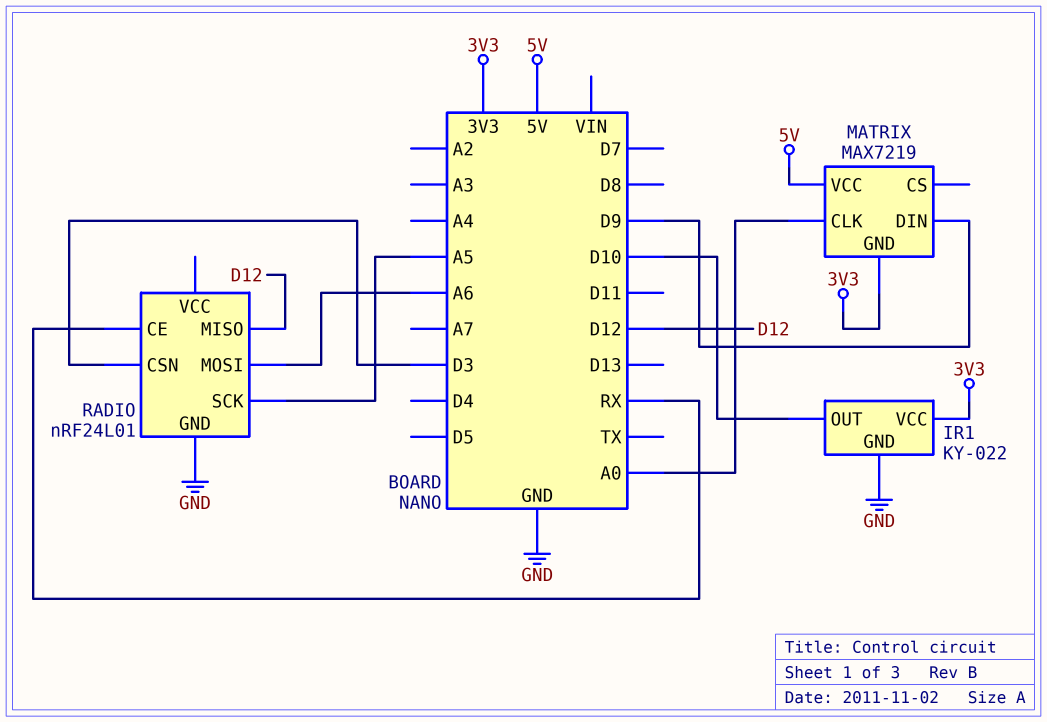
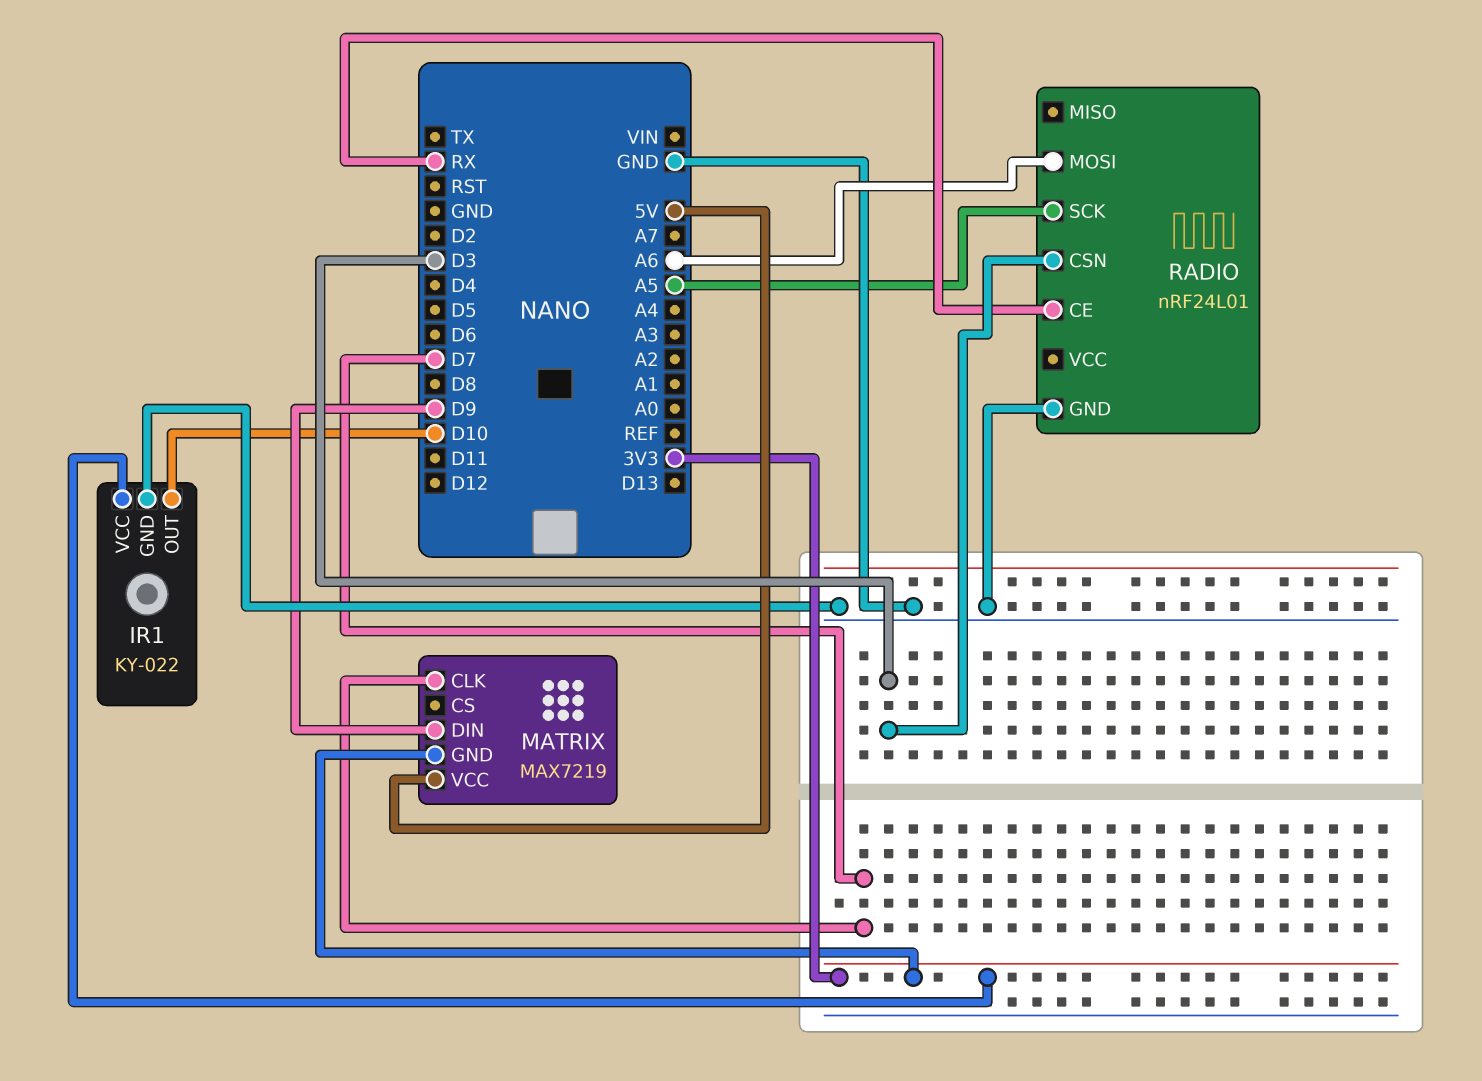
MATRIX pin CLK: A0 -> D7
RADIO pin MISO: D12 -> none

